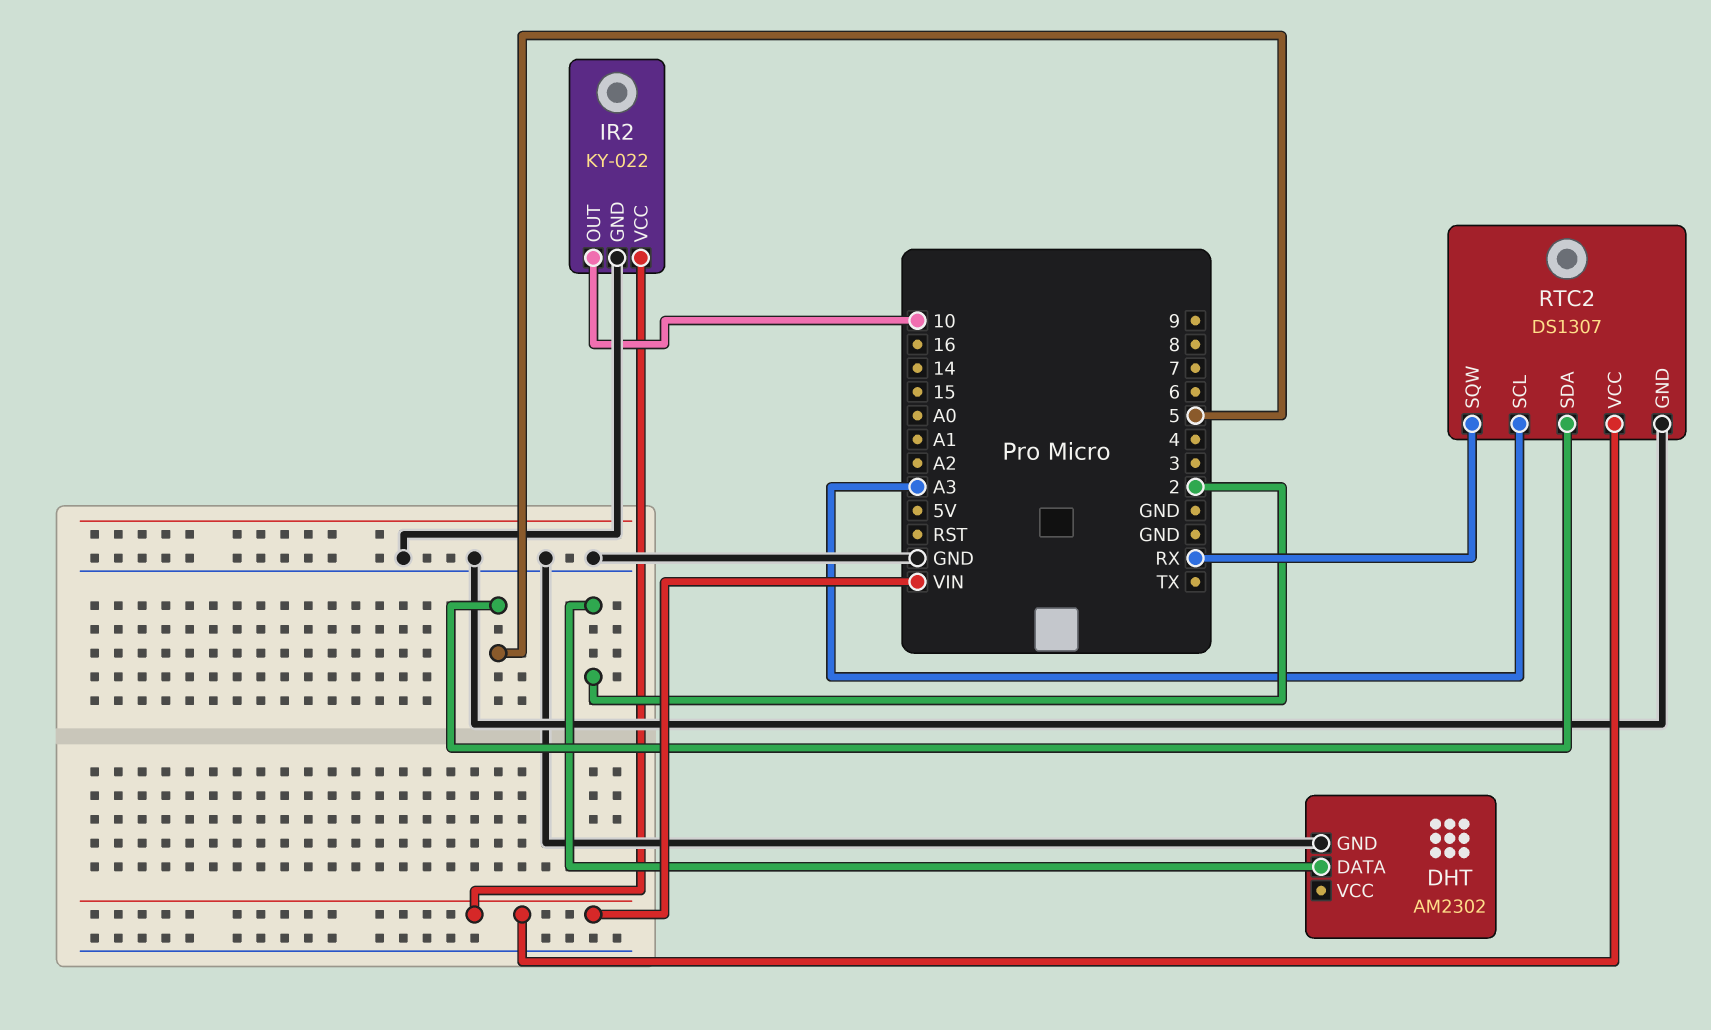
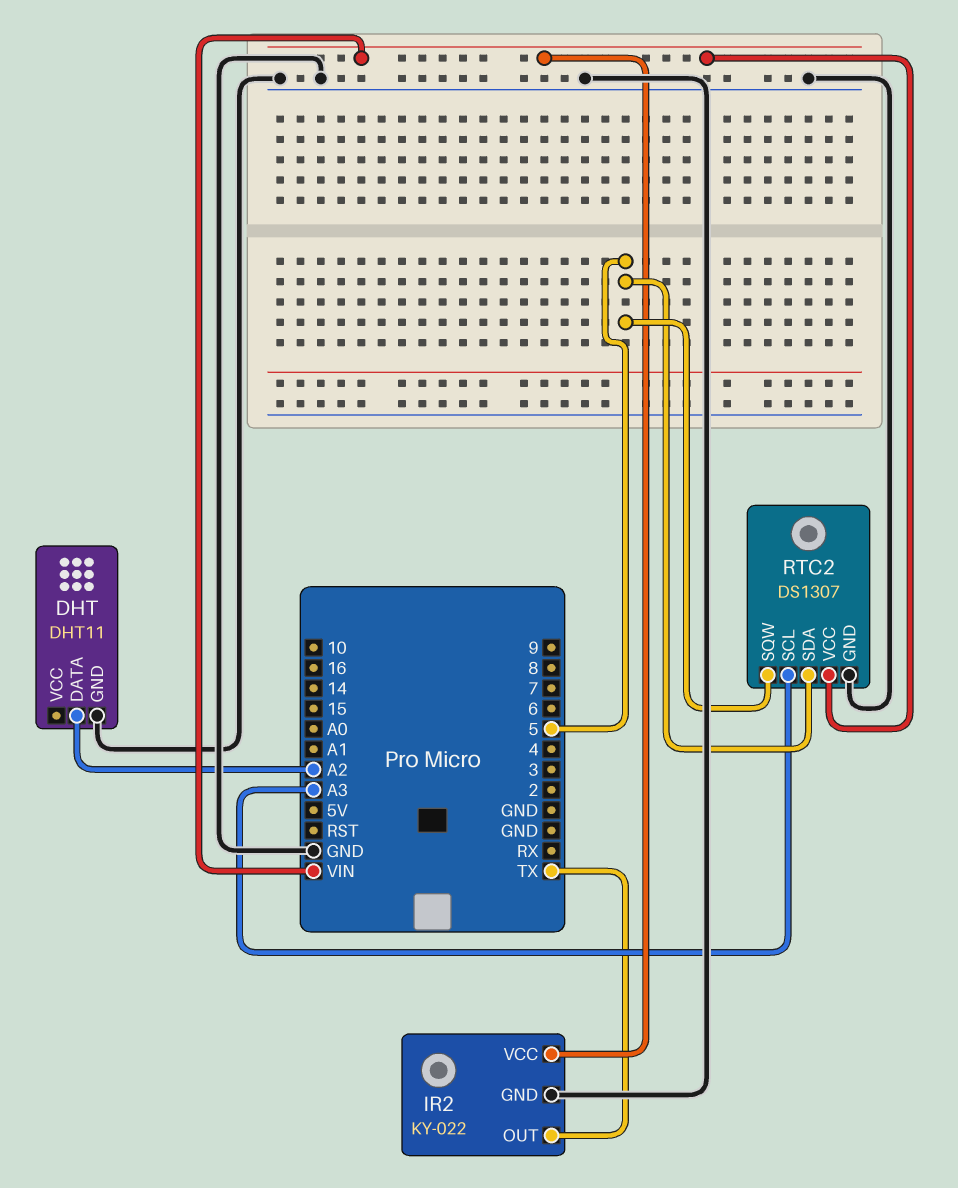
DHT: AM2302 -> DHT11
DHT pin DATA: 2 -> A2
IR2 pin OUT: 10 -> TX
RTC2 pin SQW: RX -> 5

